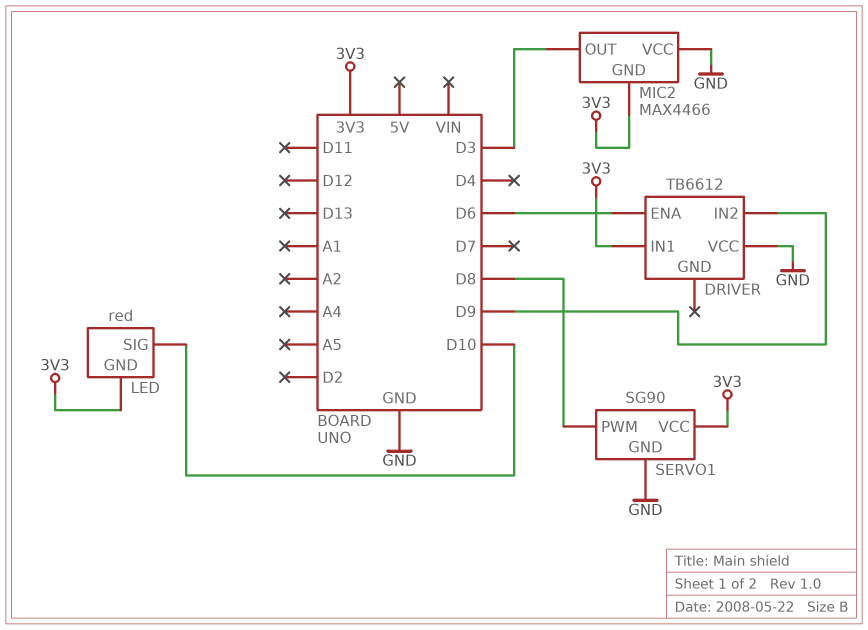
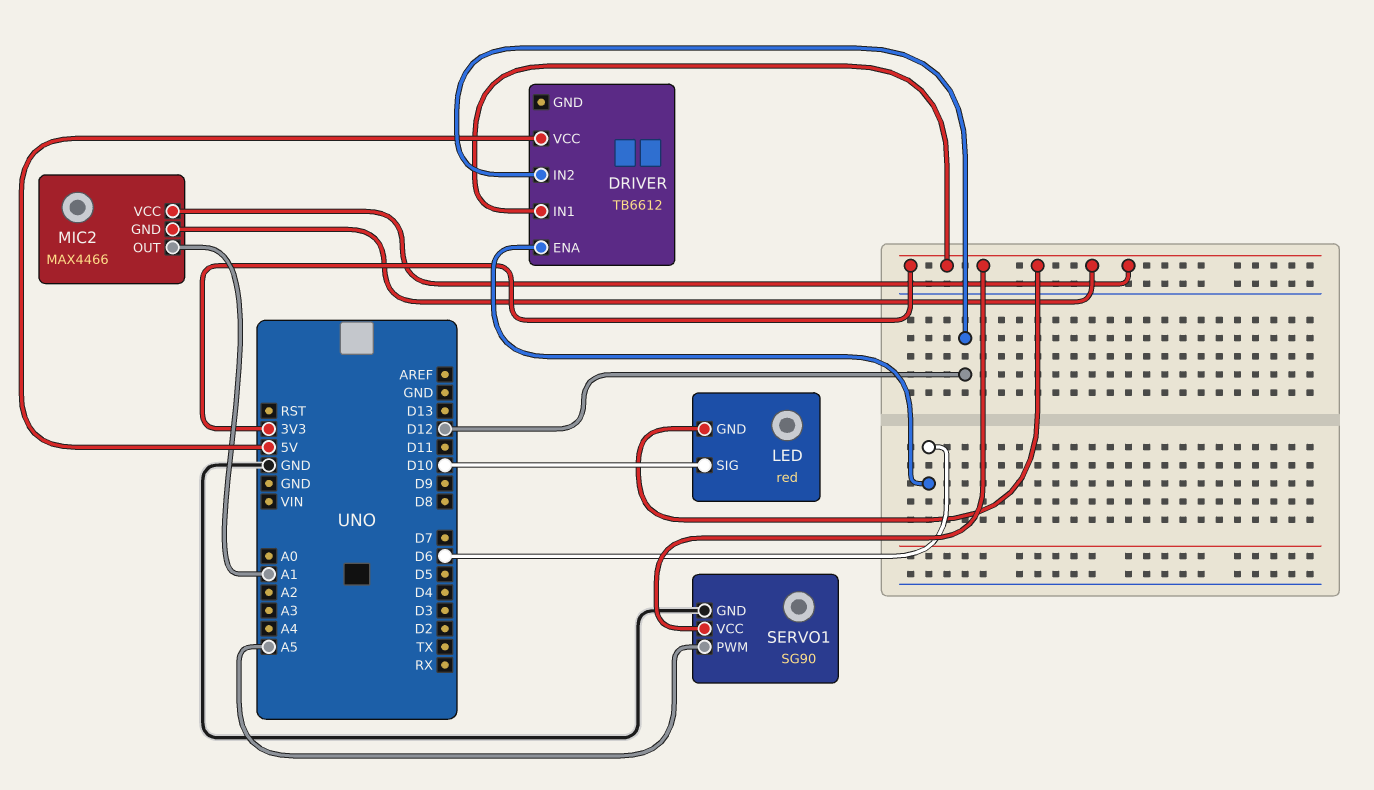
DRIVER pin IN2: D9 -> D12
DRIVER pin VCC: GND -> 5V
MIC2 pin OUT: D3 -> A1
MIC2 pin VCC: GND -> 3V3
SERVO1 pin PWM: D8 -> A5

